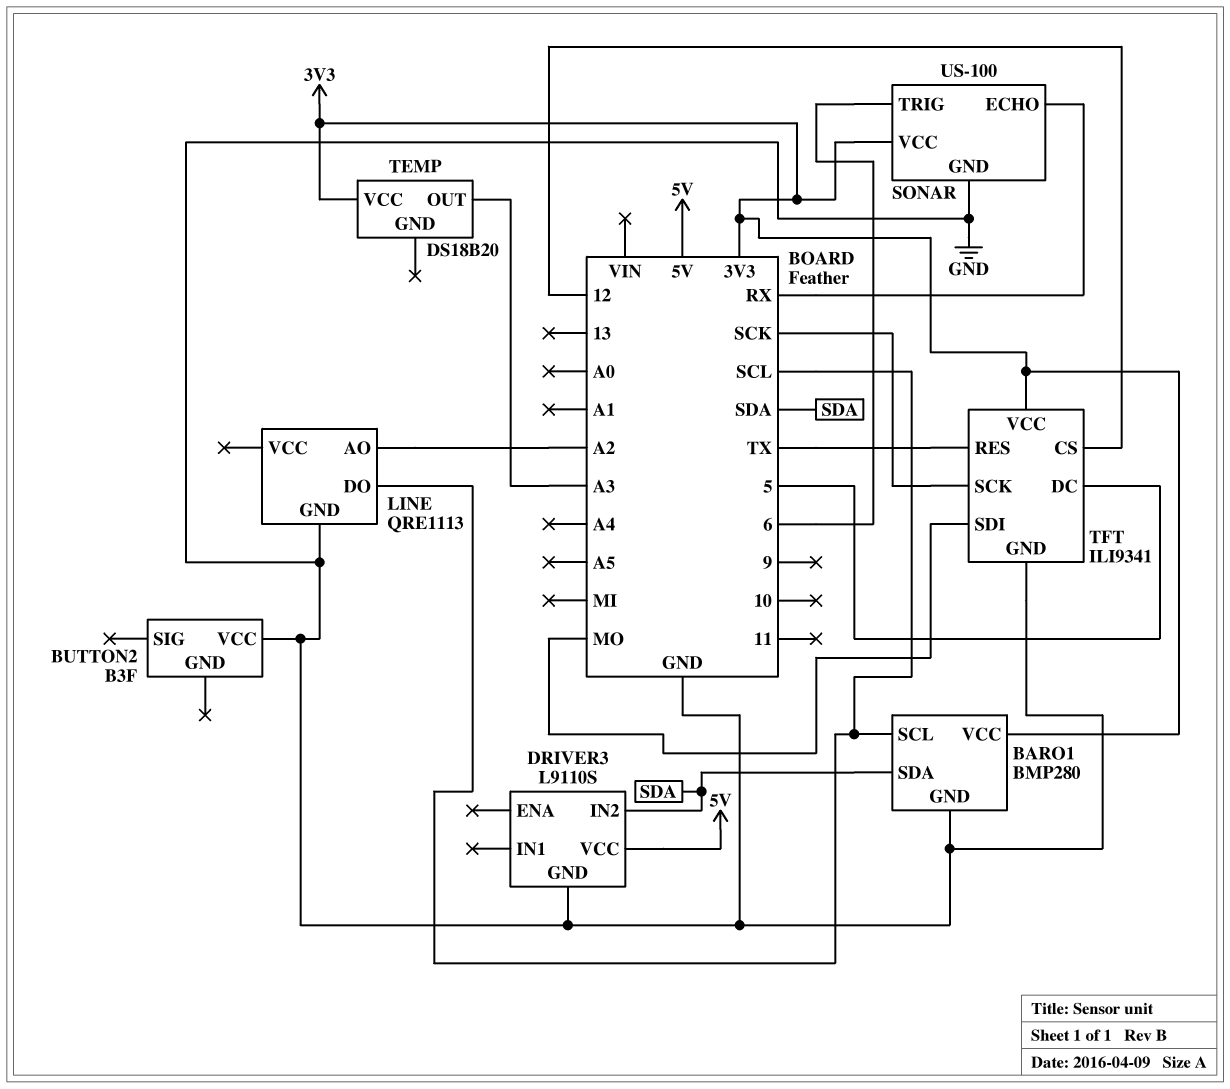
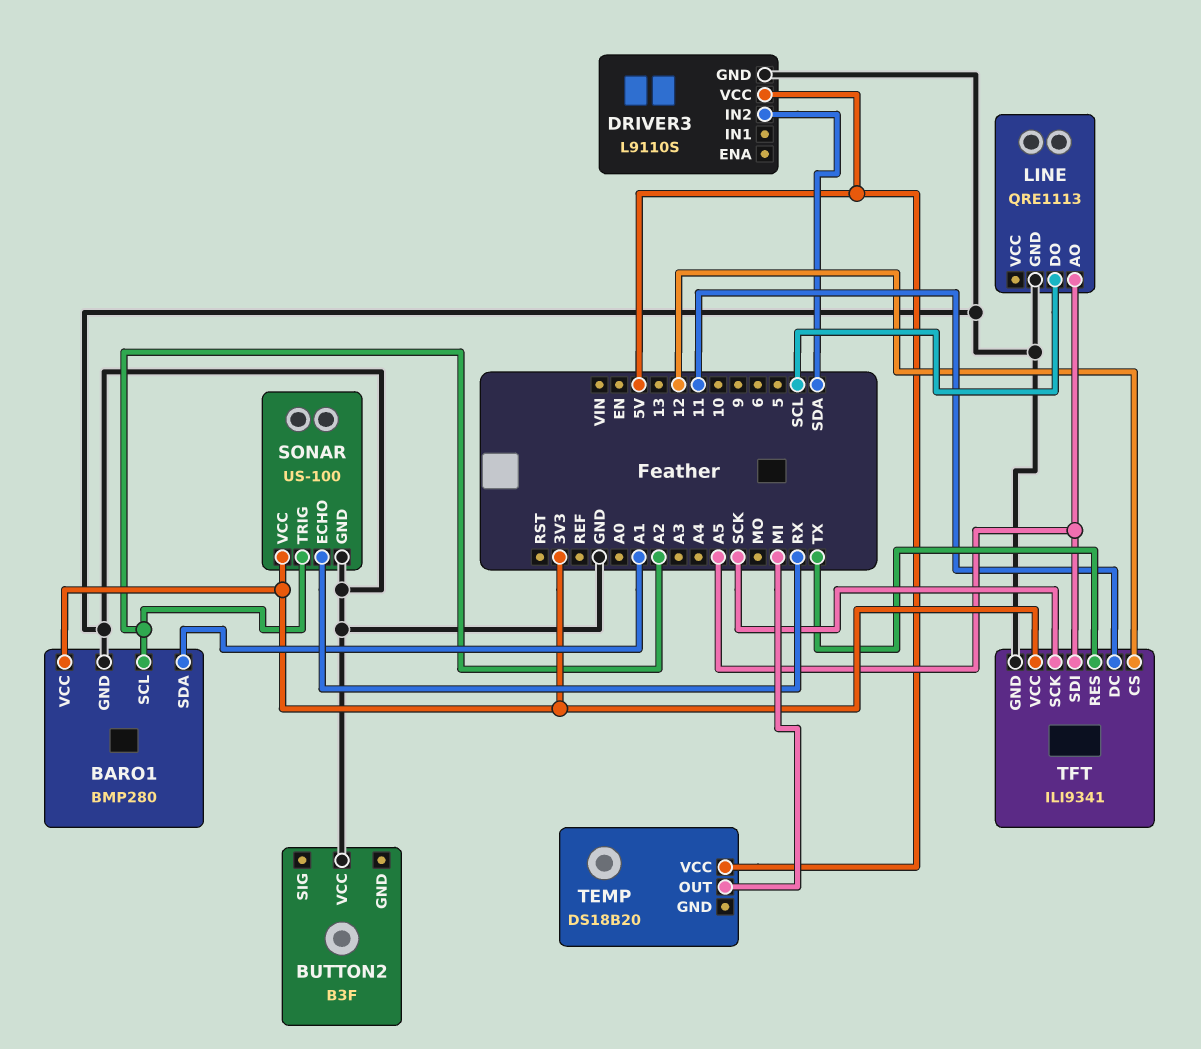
BARO1 pin SCL: SCL -> A2
BARO1 pin SDA: SDA -> A1
LINE pin AO: A2 -> A5
SONAR pin TRIG: 6 -> A2
TEMP pin OUT: A3 -> MI
TEMP pin VCC: 3V3 -> 5V
TFT pin DC: 5 -> 11
TFT pin SDI: MO -> A5

